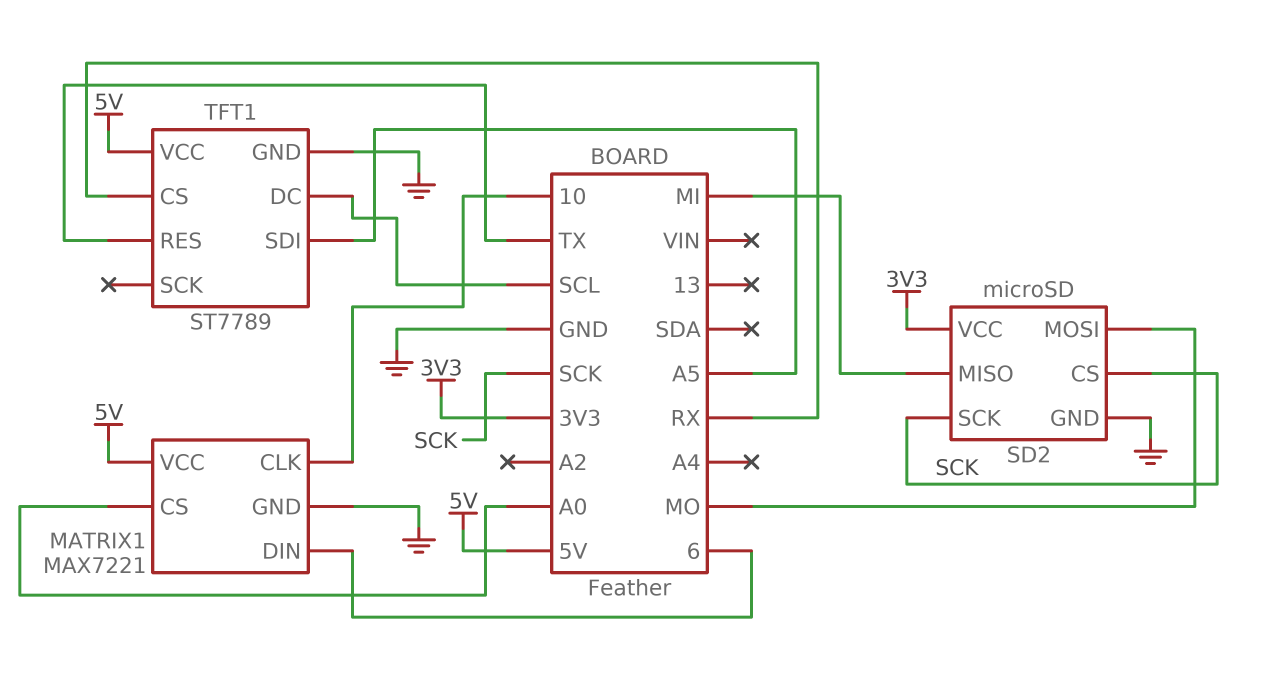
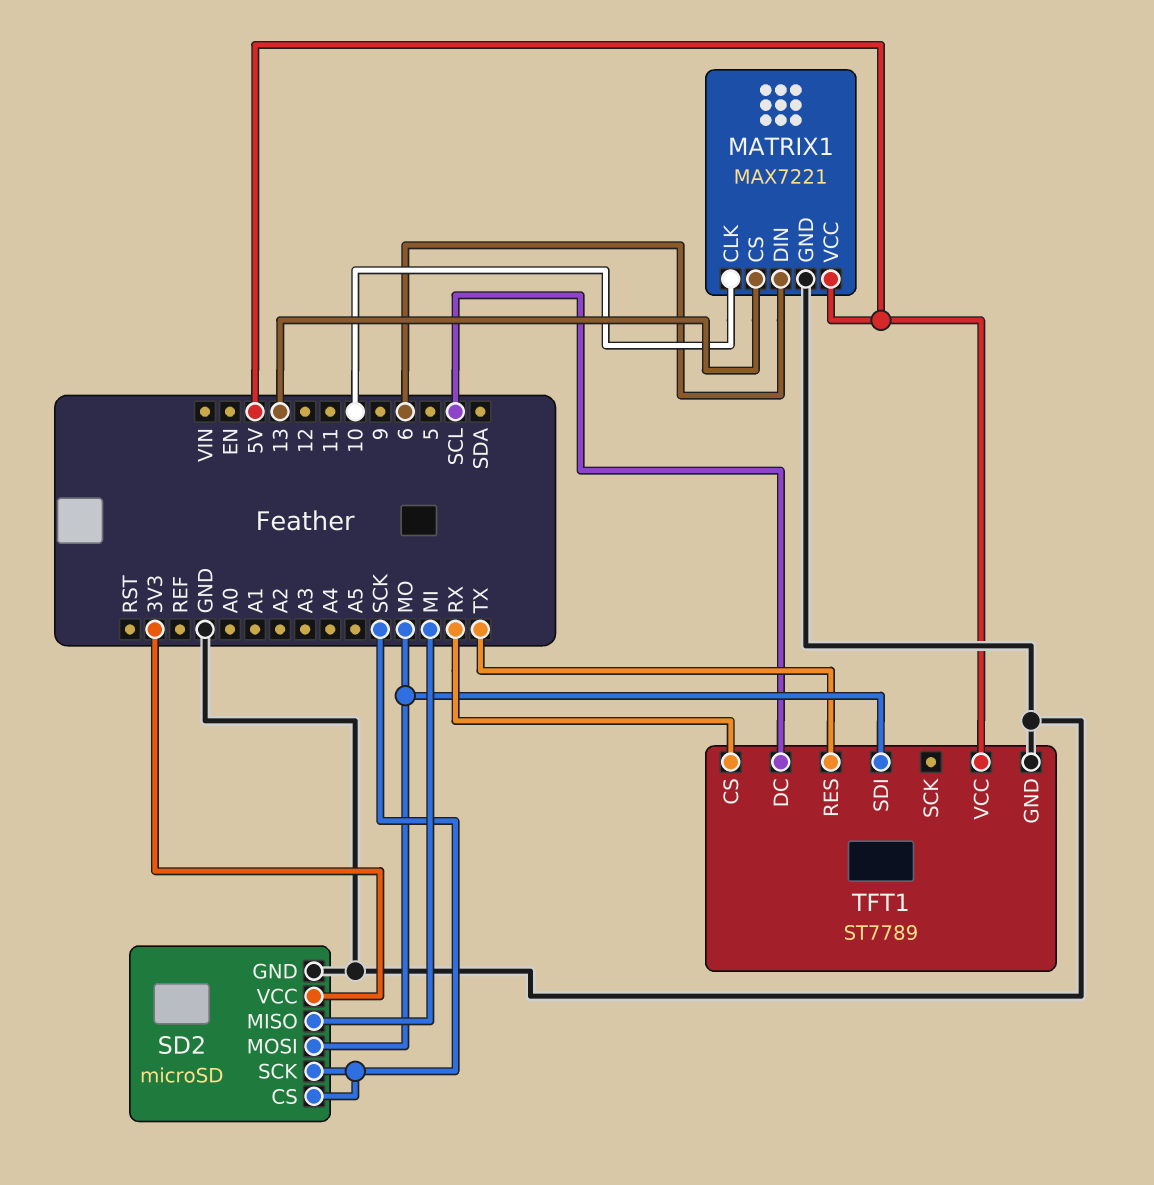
MATRIX1 pin CS: A0 -> 13
TFT1 pin SDI: A5 -> MO

